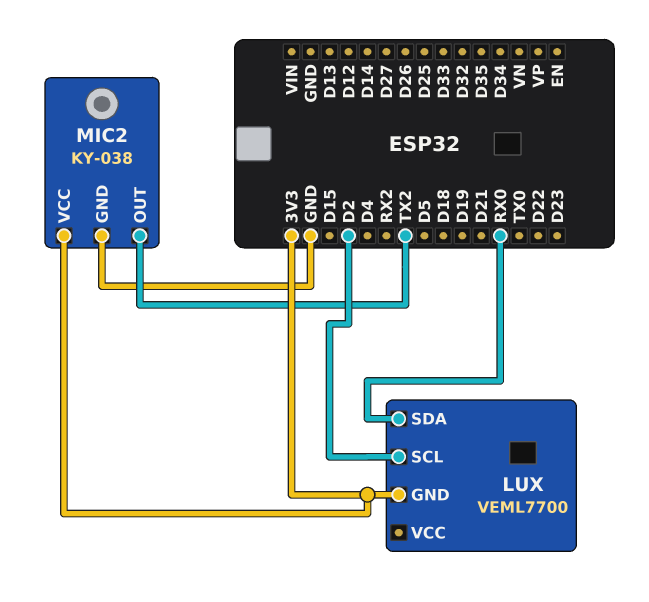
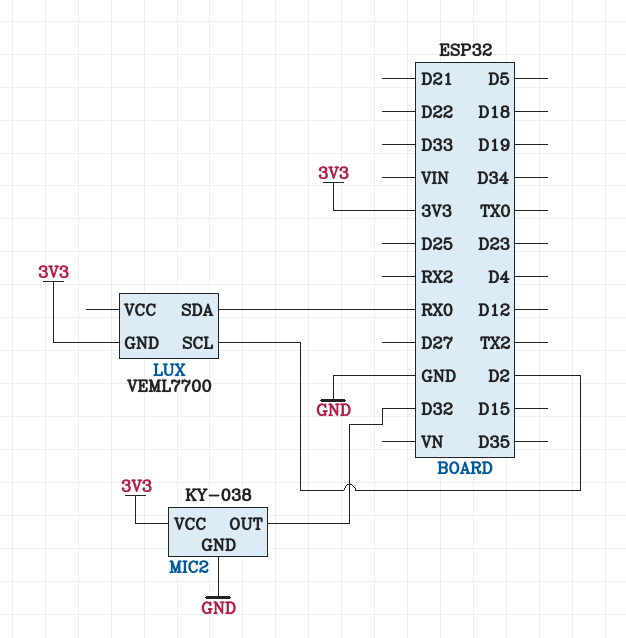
MIC2 pin OUT: TX2 -> D32

